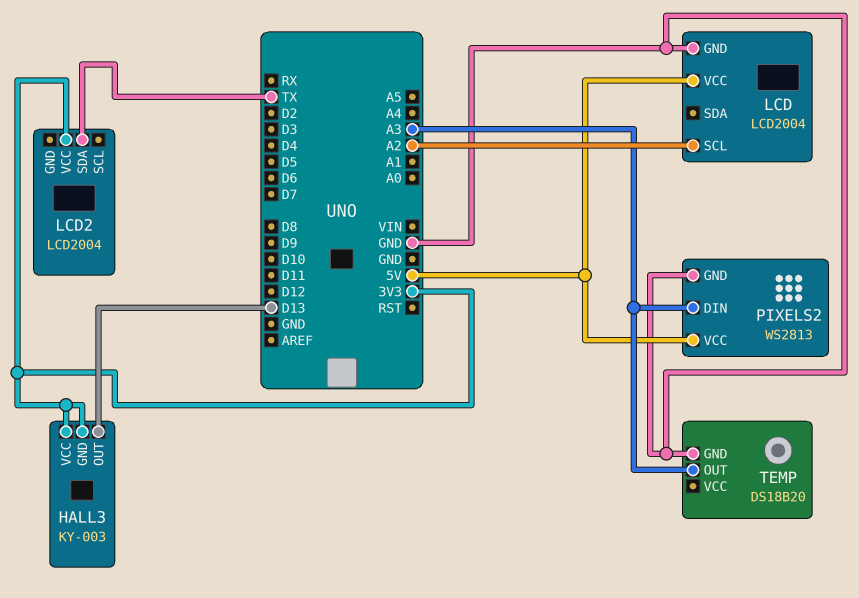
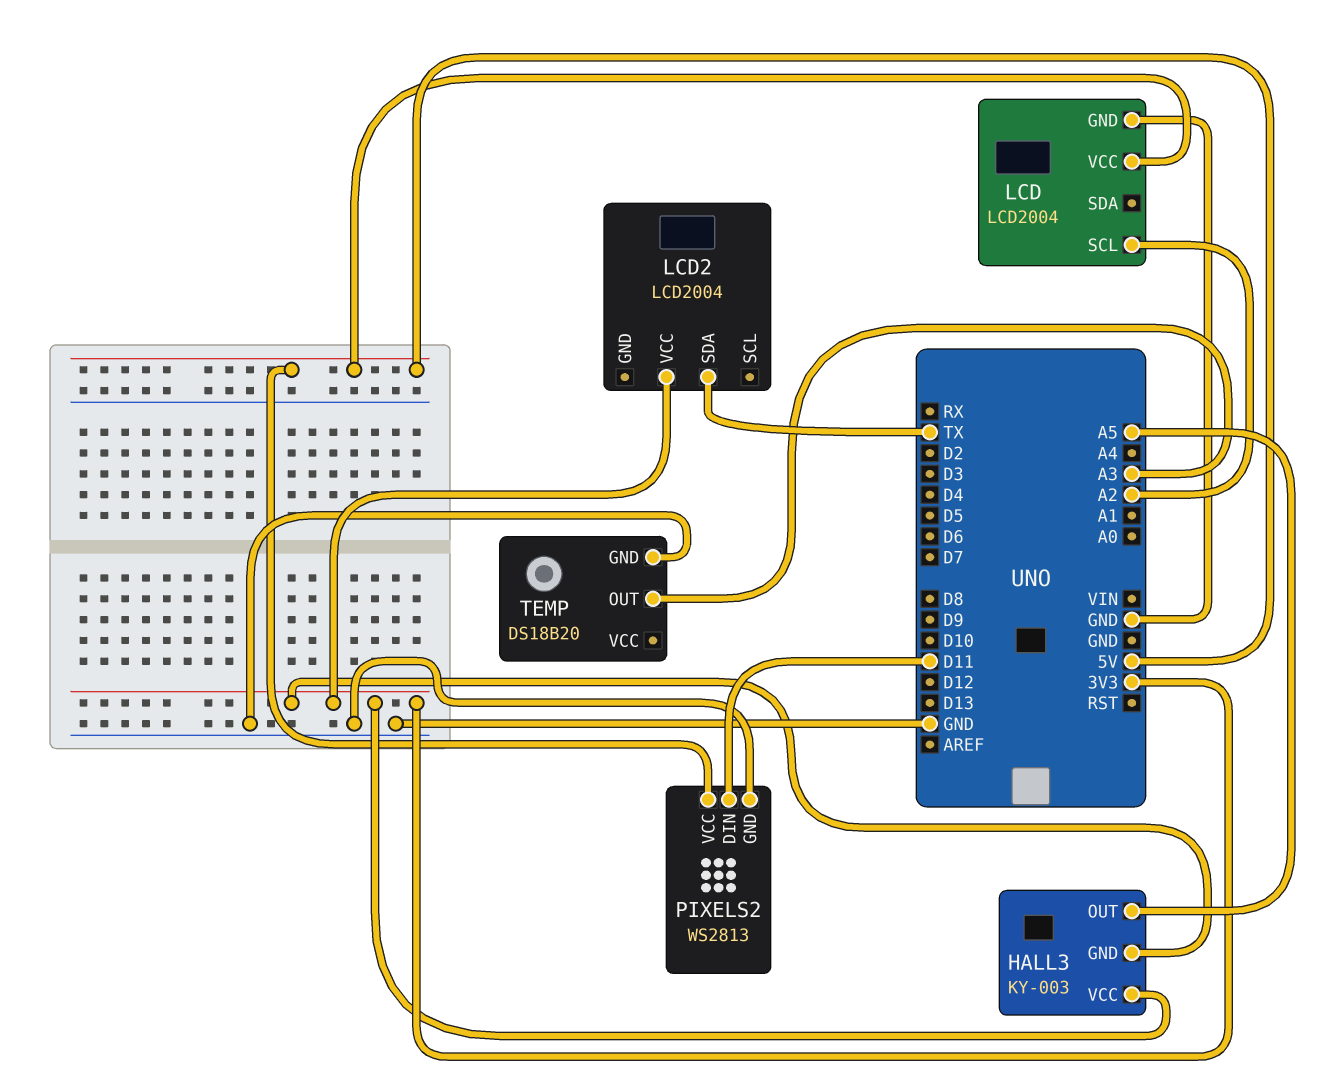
HALL3 pin OUT: D13 -> A5
PIXELS2 pin DIN: A3 -> D11

